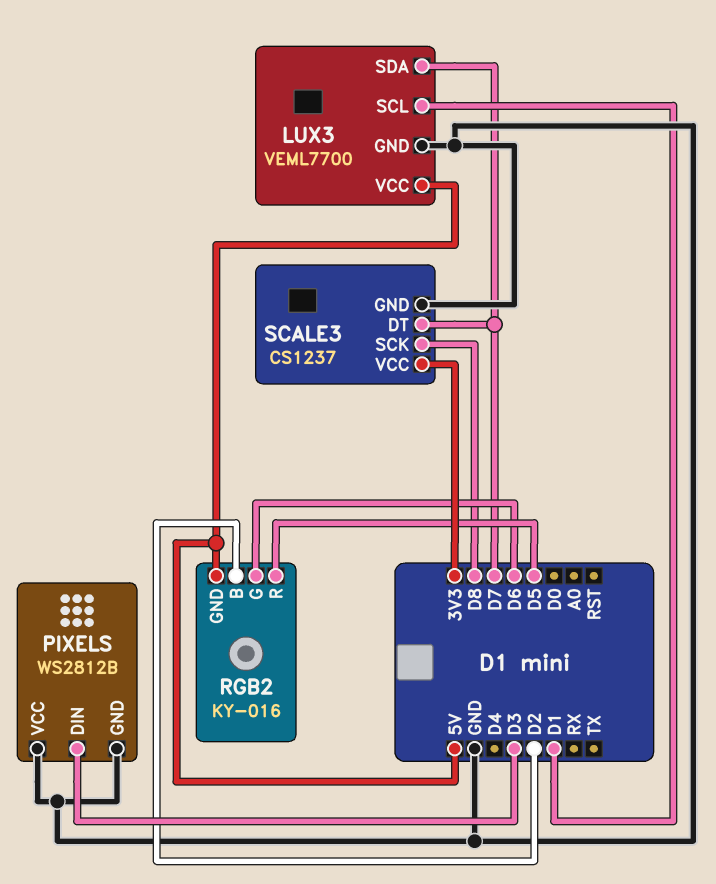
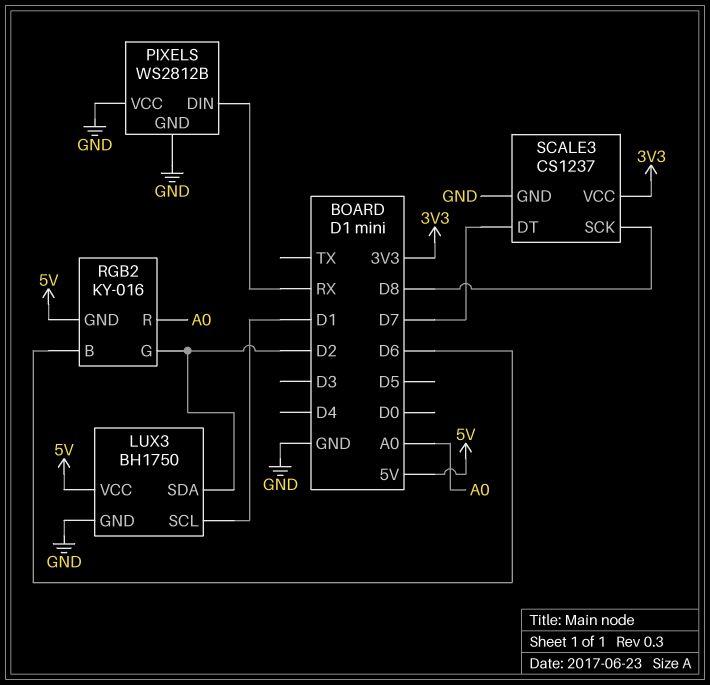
LUX3: VEML7700 -> BH1750
LUX3 pin SDA: D7 -> D2
PIXELS pin DIN: D3 -> RX
RGB2 pin B: D2 -> D6
RGB2 pin G: D6 -> D2
RGB2 pin R: D5 -> A0

